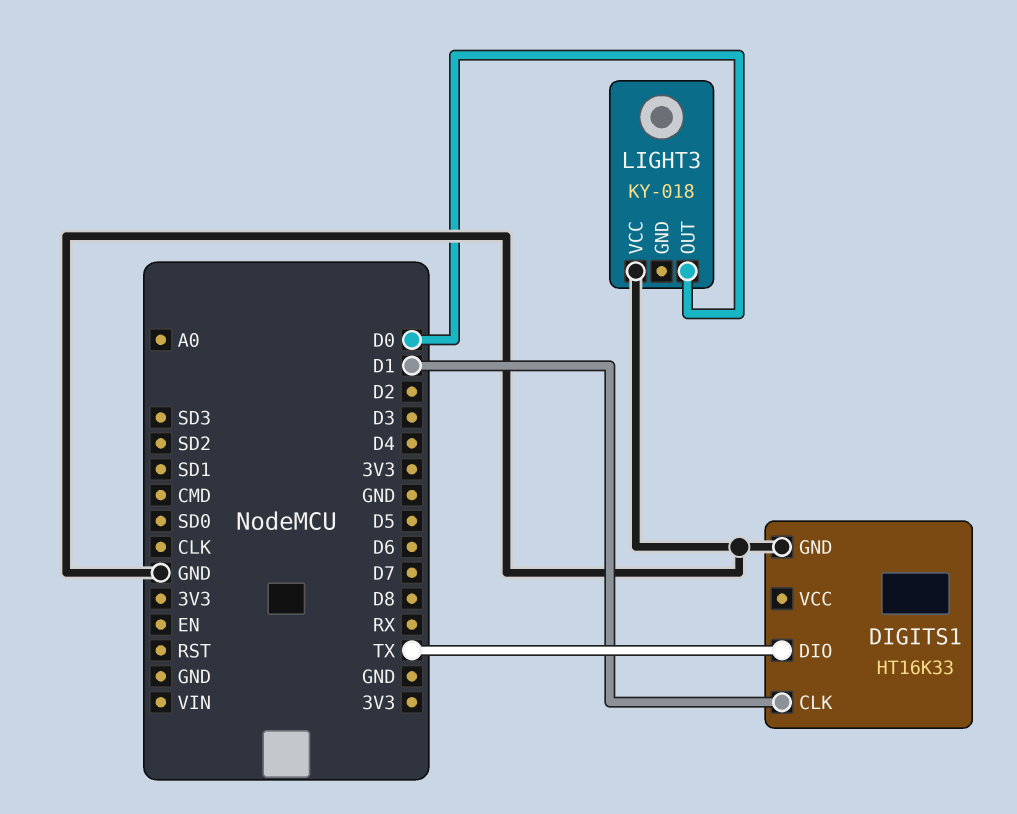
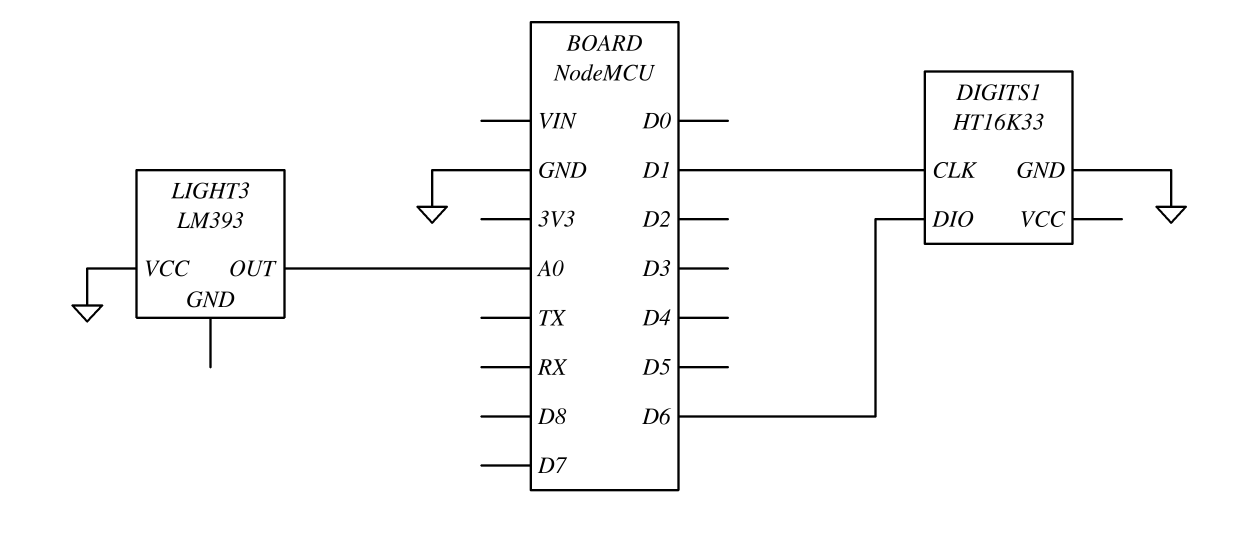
DIGITS1 pin DIO: TX -> D6
LIGHT3: KY-018 -> LM393
LIGHT3 pin OUT: D0 -> A0

